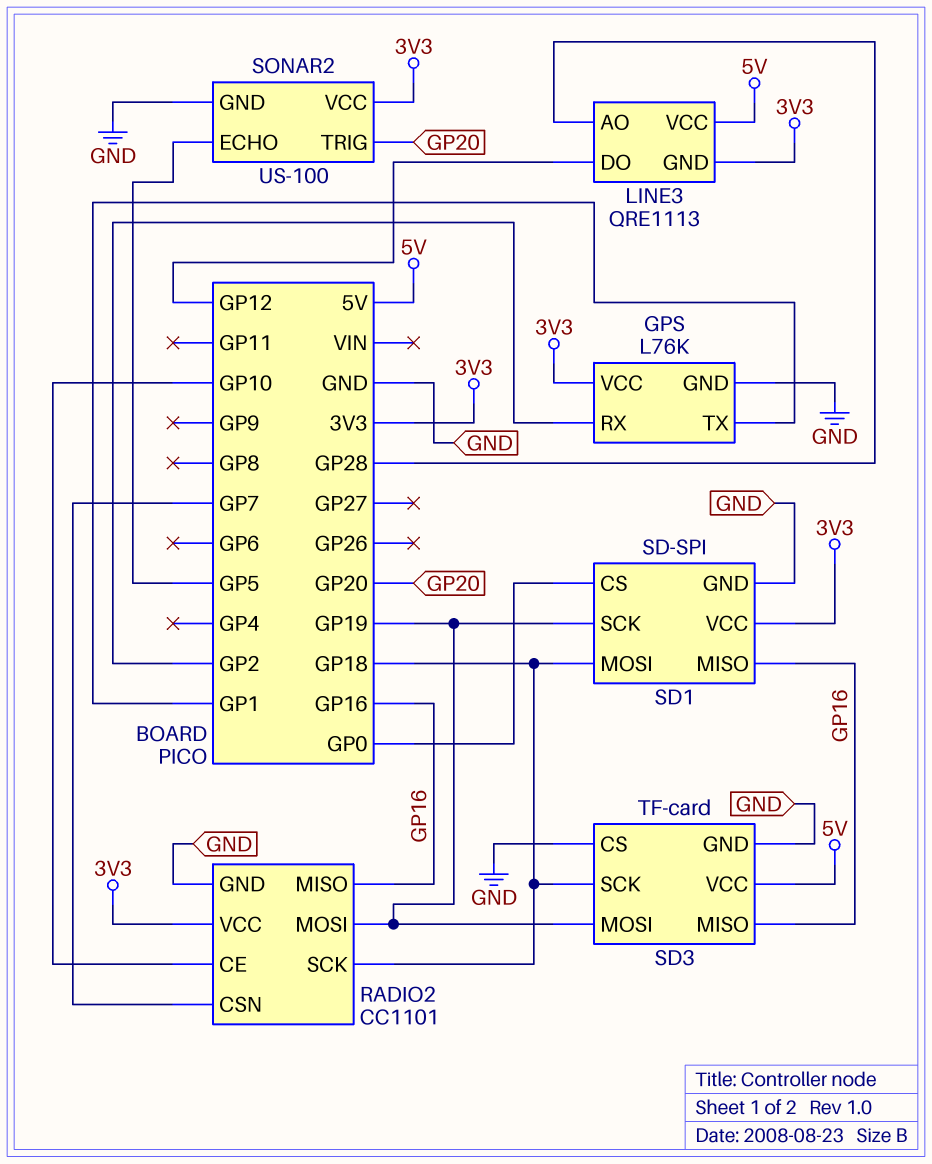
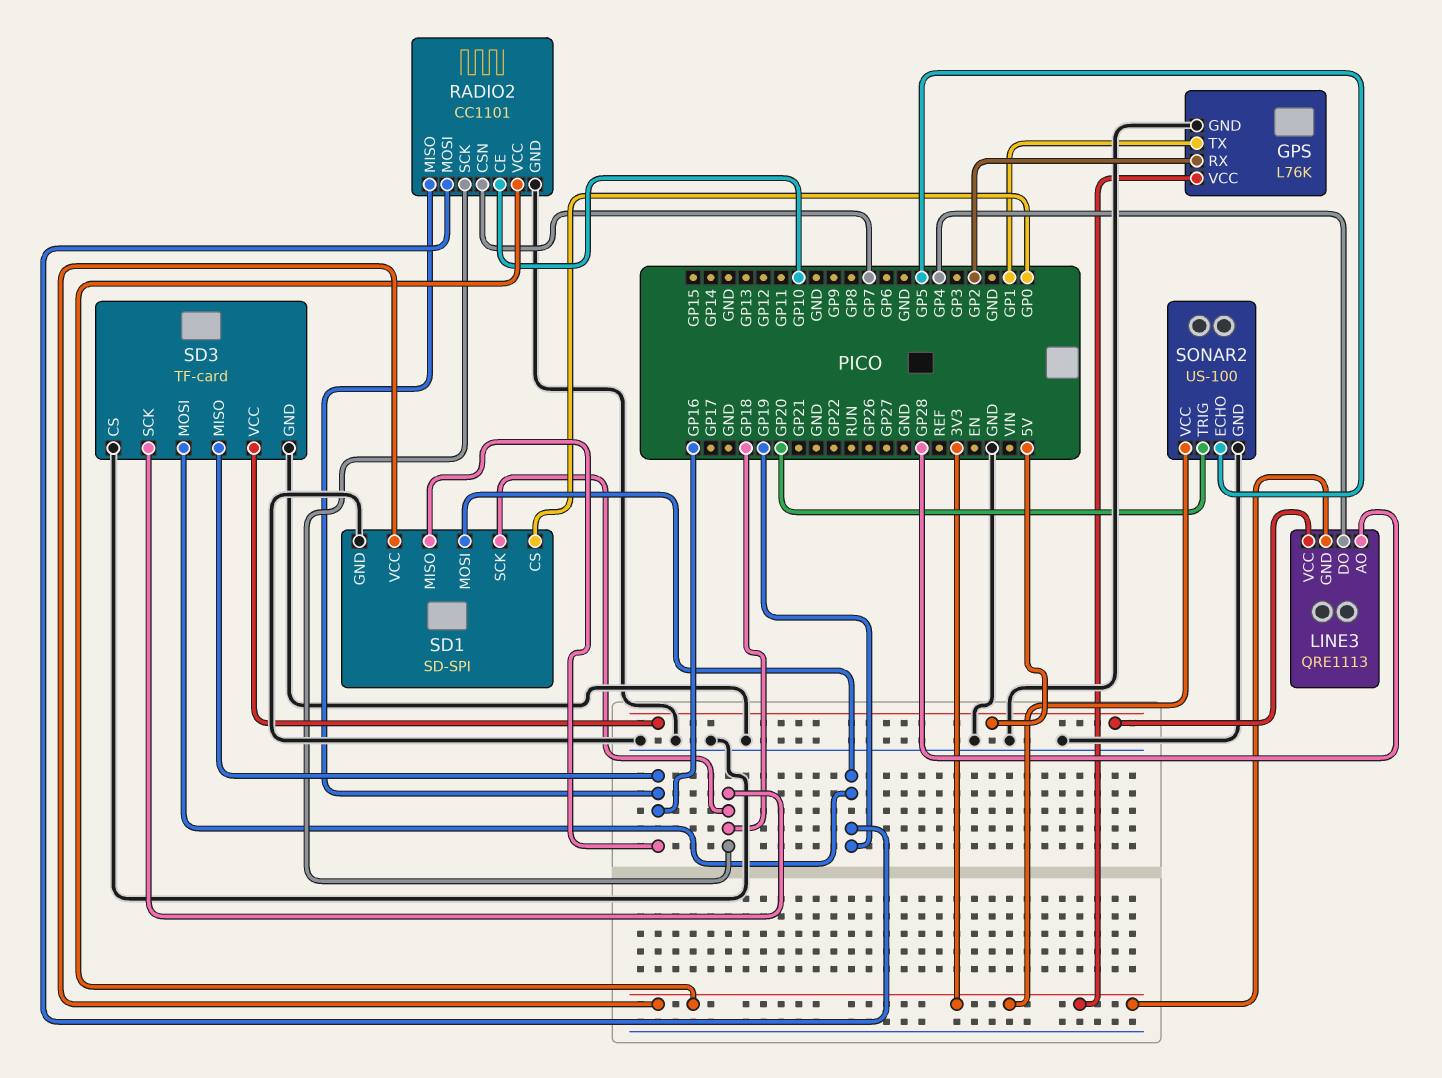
LINE3 pin DO: GP12 -> GP4
SD1 pin MOSI: GP18 -> GP19
SD1 pin SCK: GP19 -> GP18

